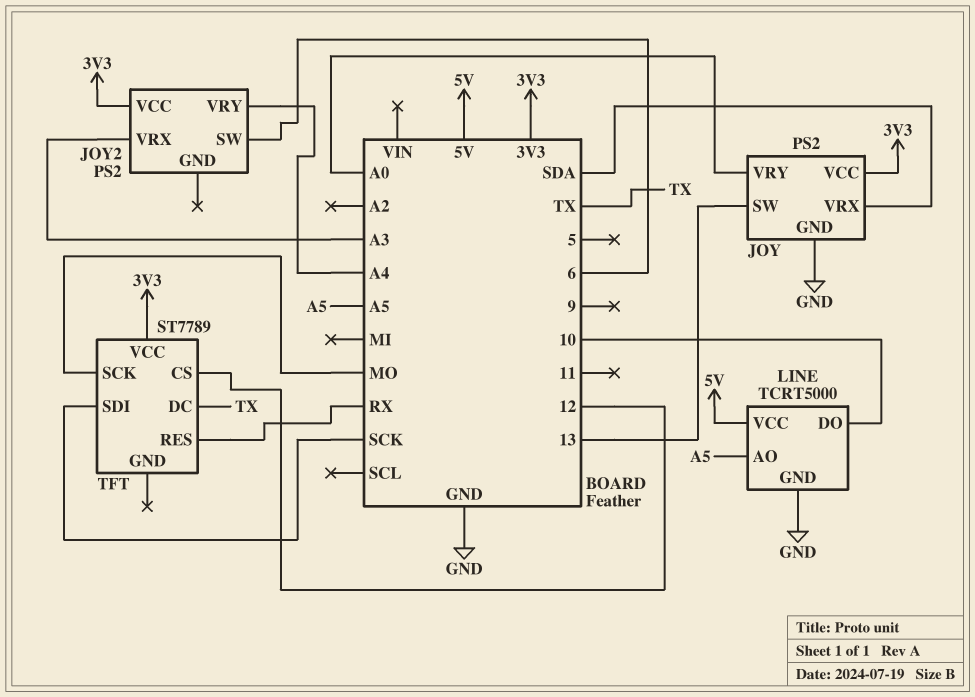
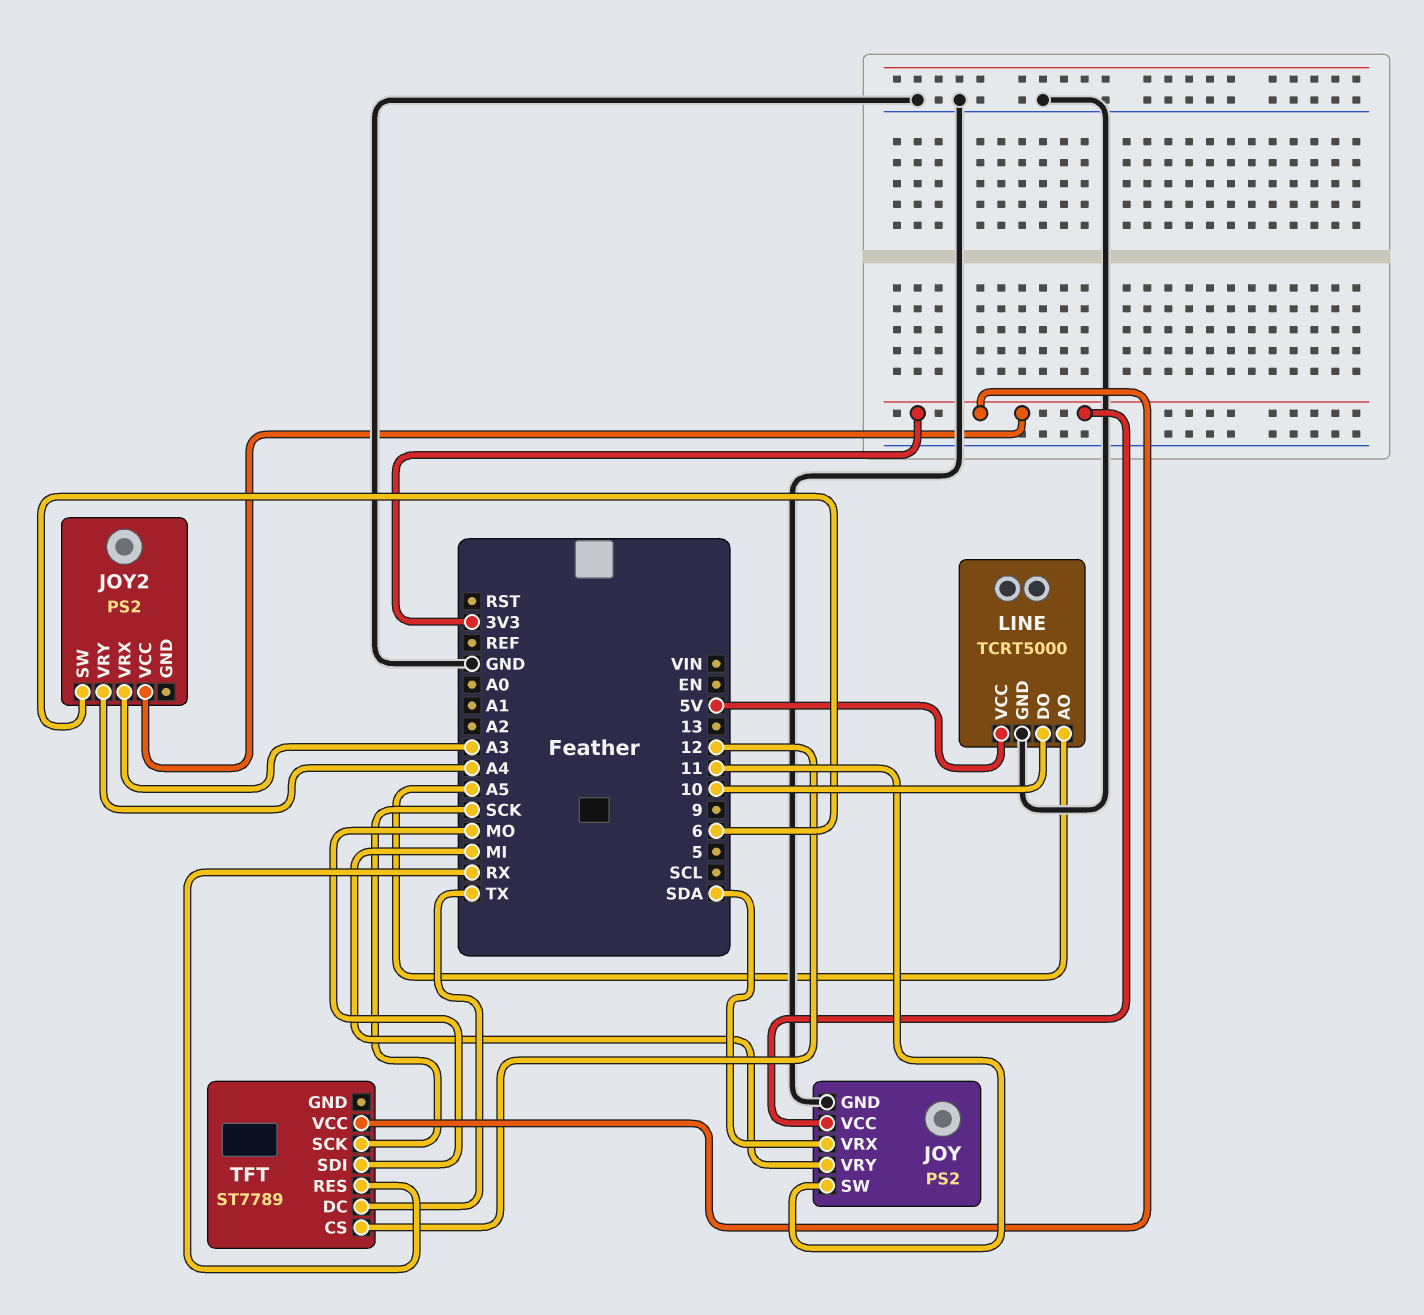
JOY pin SW: 13 -> 11
JOY pin VRY: A0 -> MI
TFT pin SCK: MO -> SCK
TFT pin SDI: SCK -> MO

